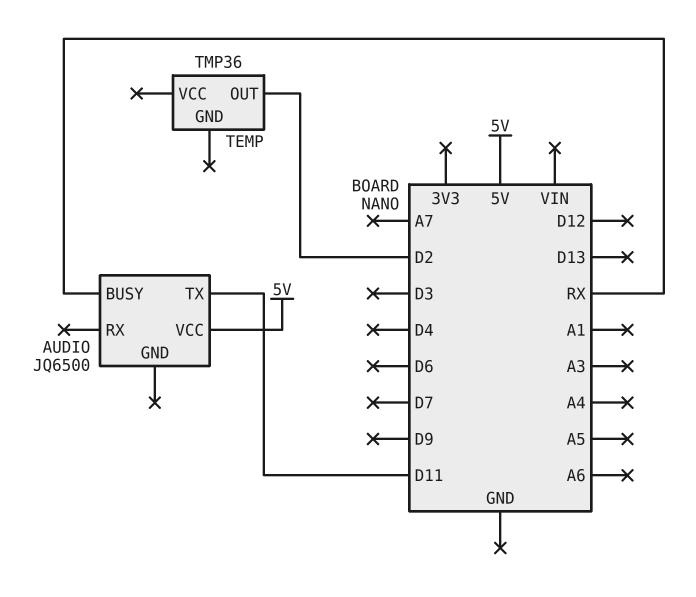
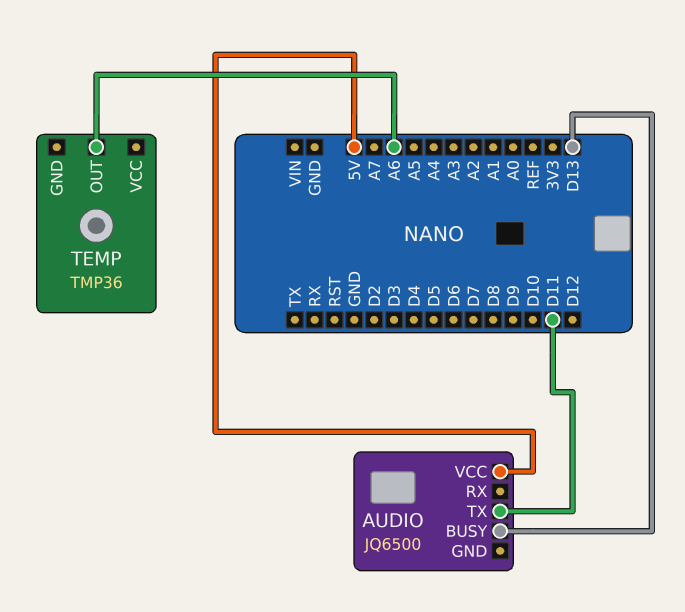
AUDIO pin BUSY: RX -> D13
TEMP pin OUT: D2 -> A6

